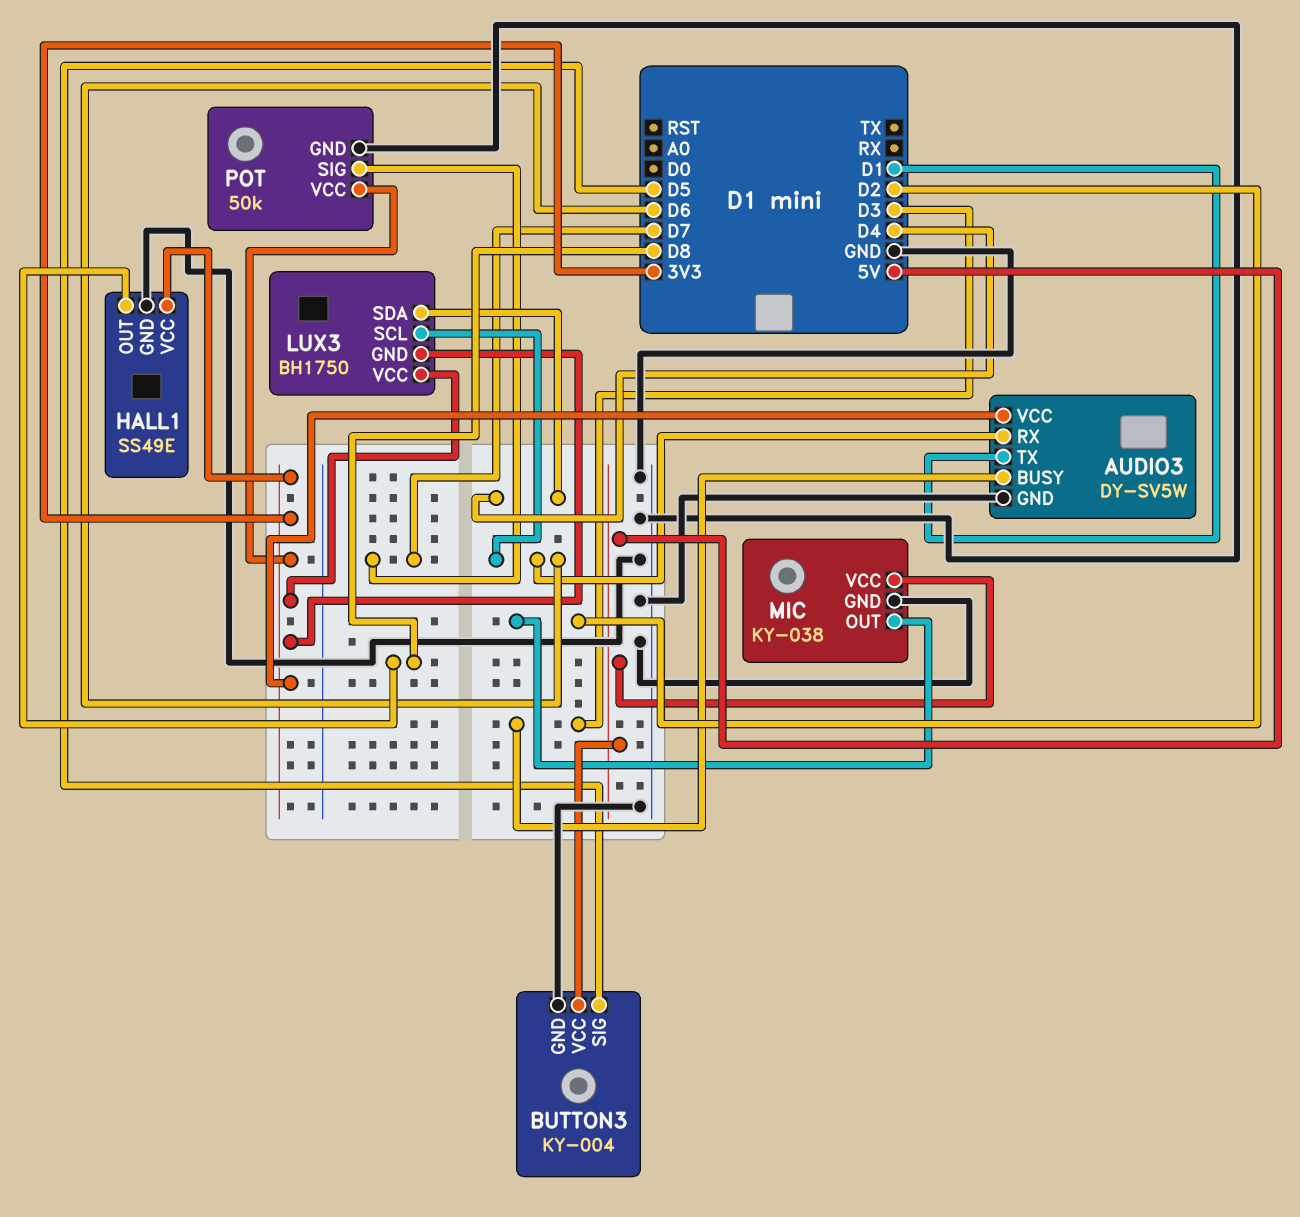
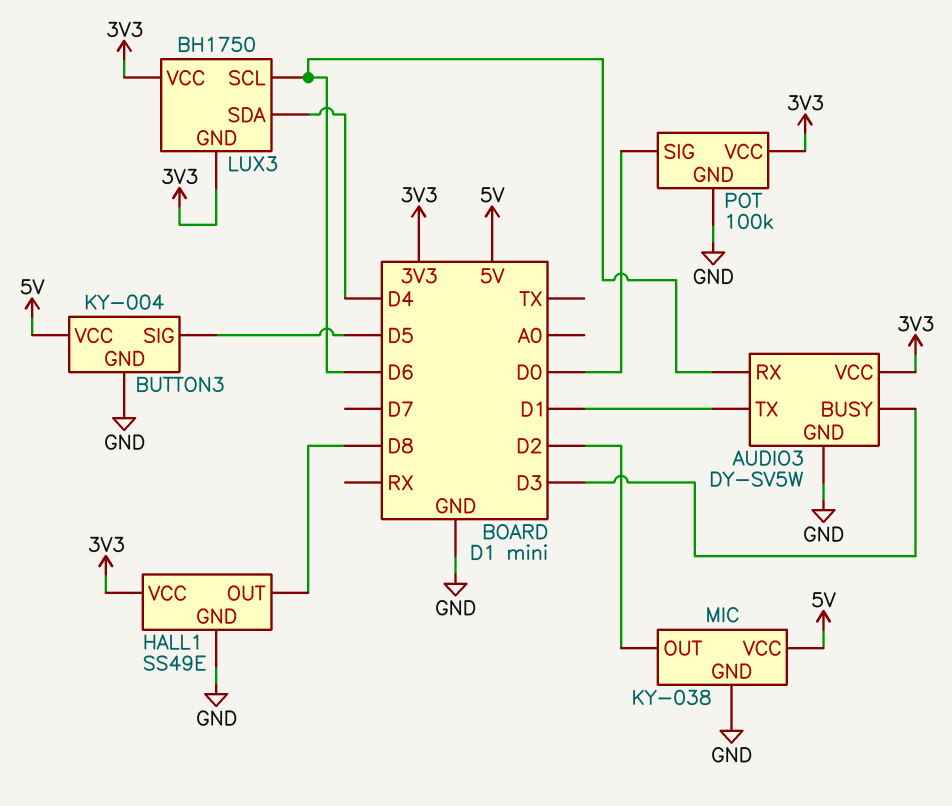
POT: 50k -> 100k
POT pin SIG: D7 -> D0

